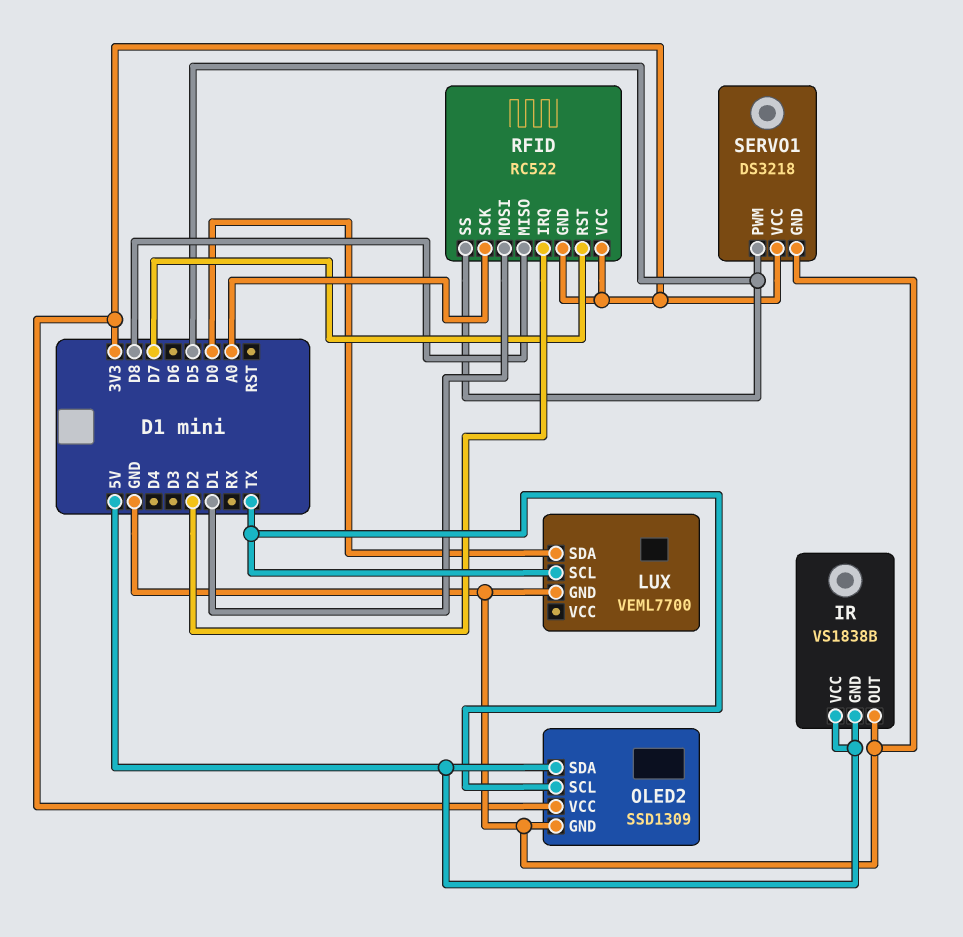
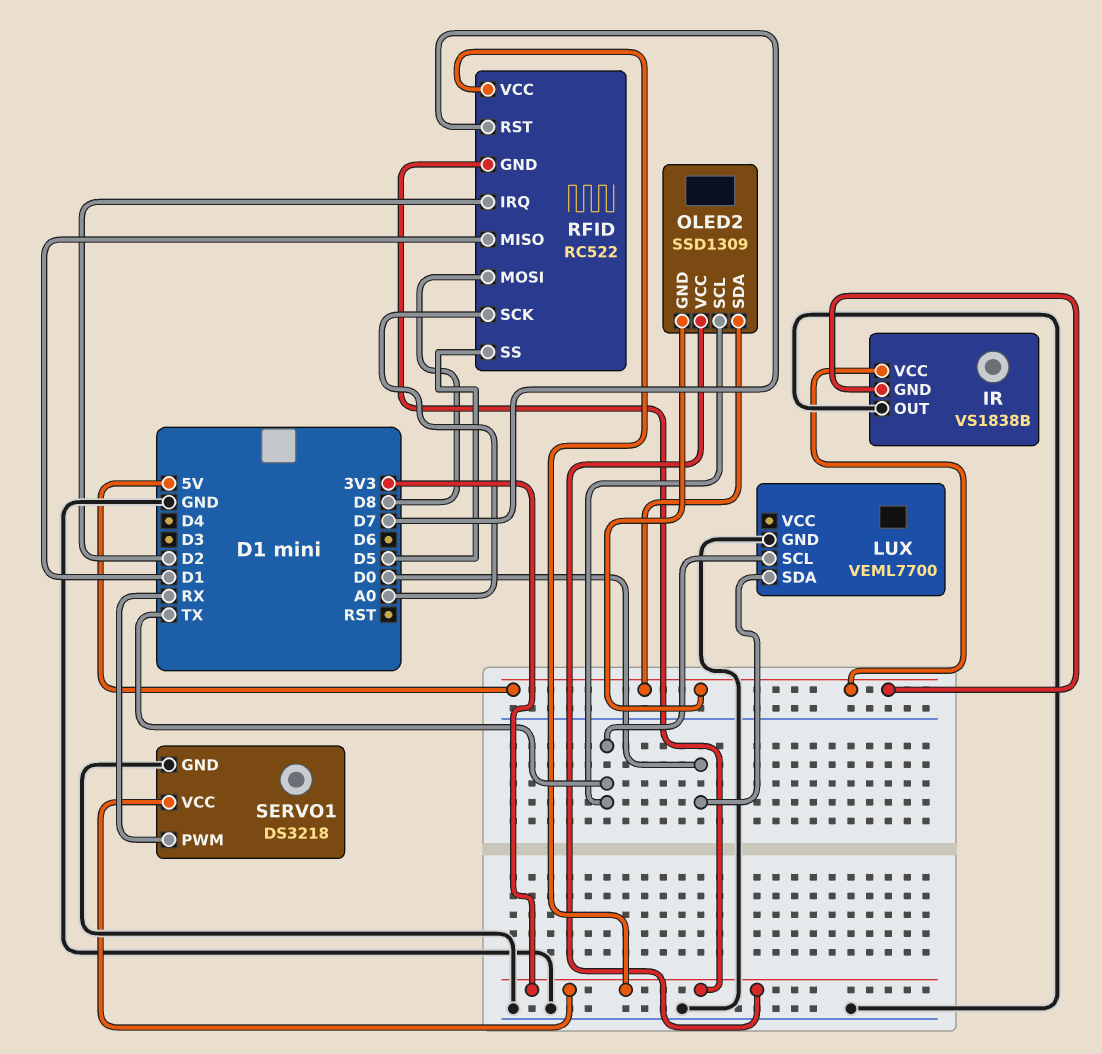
OLED2 pin GND: GND -> 5V
RFID pin MISO: D8 -> D1
RFID pin MOSI: D1 -> D8
SERVO1 pin PWM: D5 -> RX

